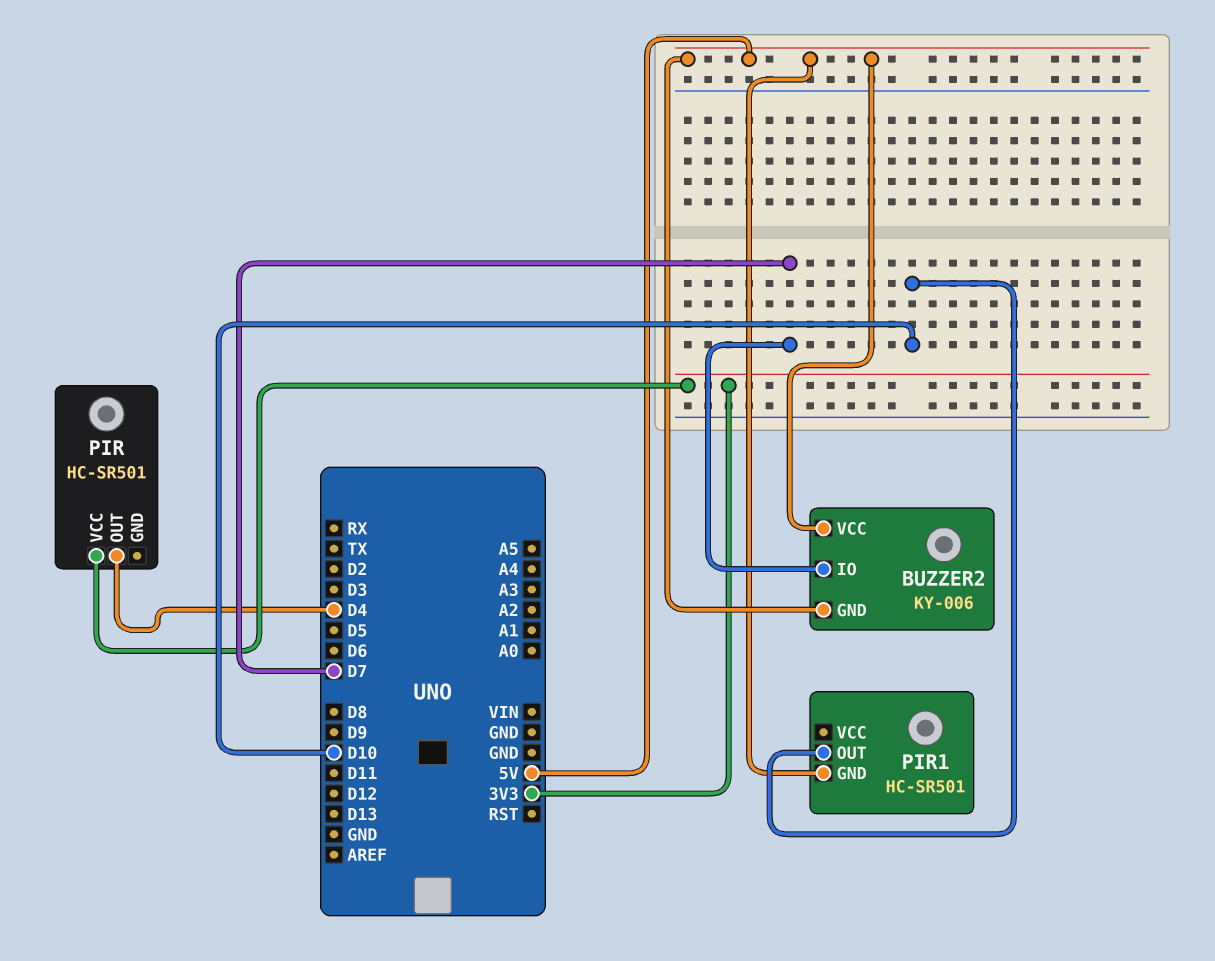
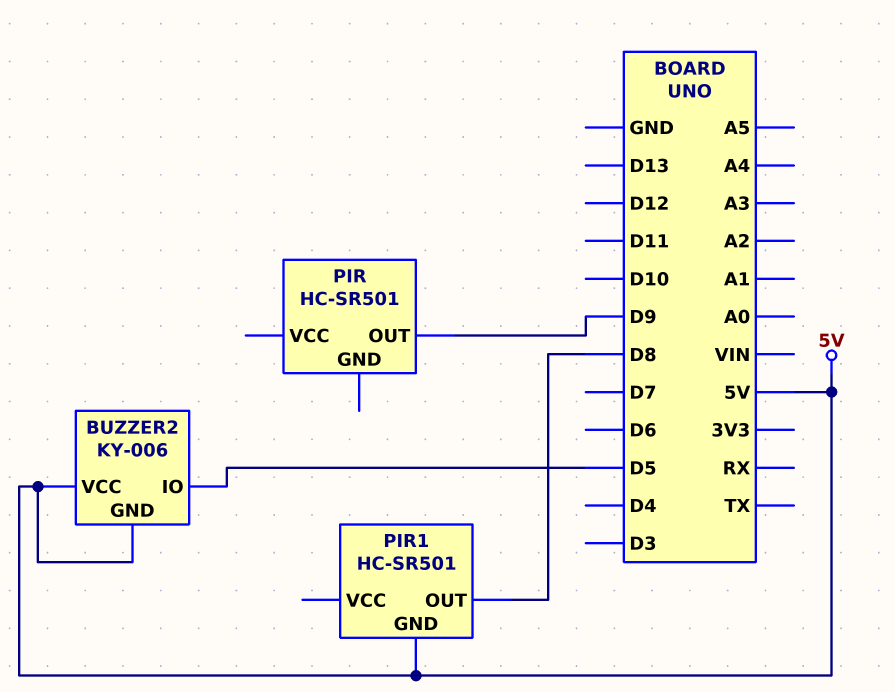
BUZZER2 pin IO: D7 -> D5
PIR pin OUT: D4 -> D9
PIR pin VCC: 3V3 -> none
PIR1 pin OUT: D10 -> D8

